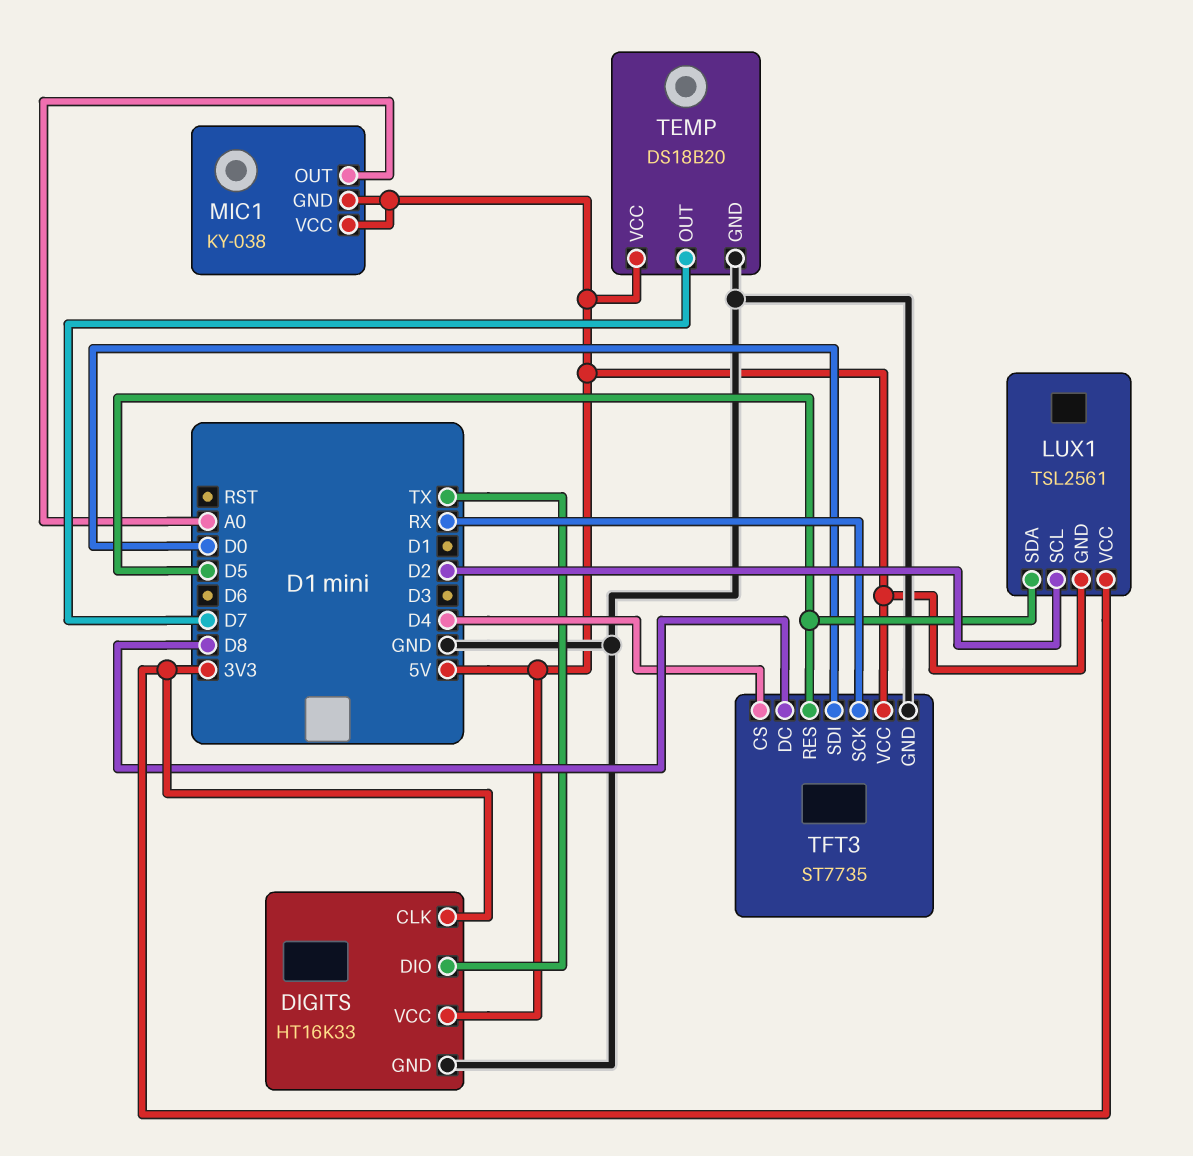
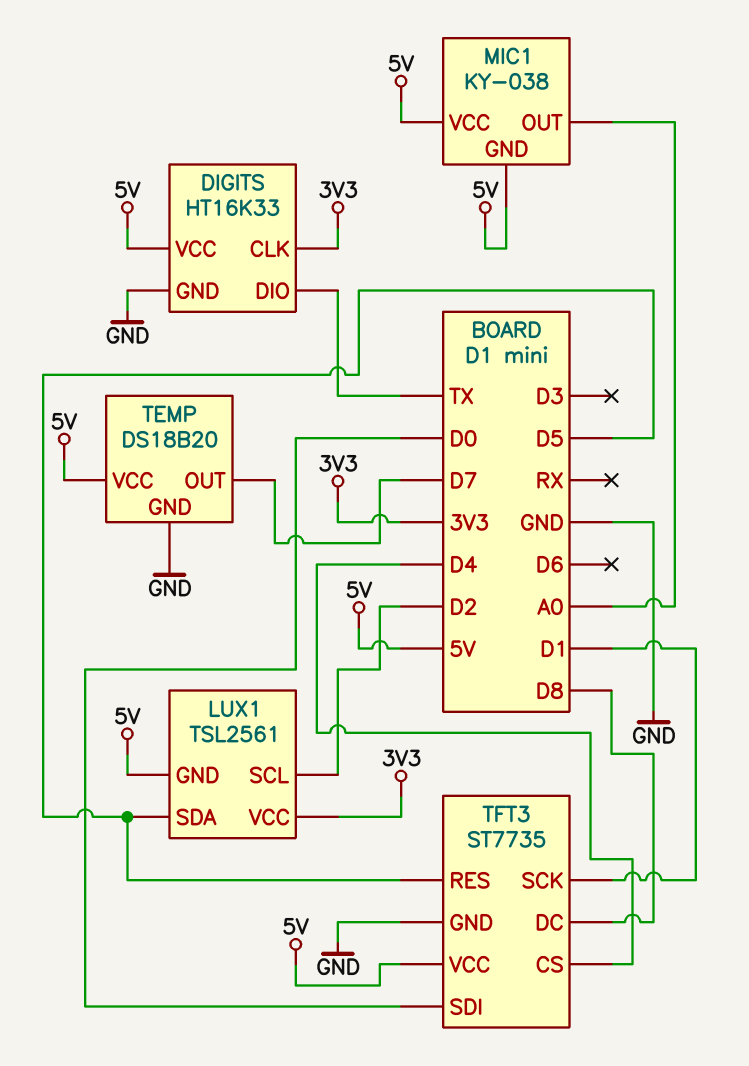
TFT3 pin SCK: RX -> D1

